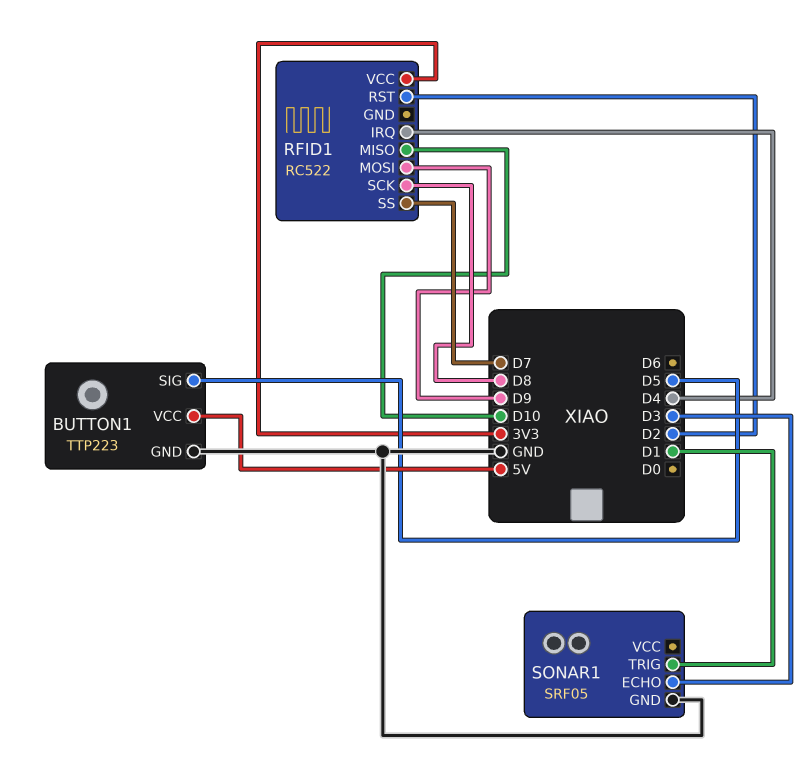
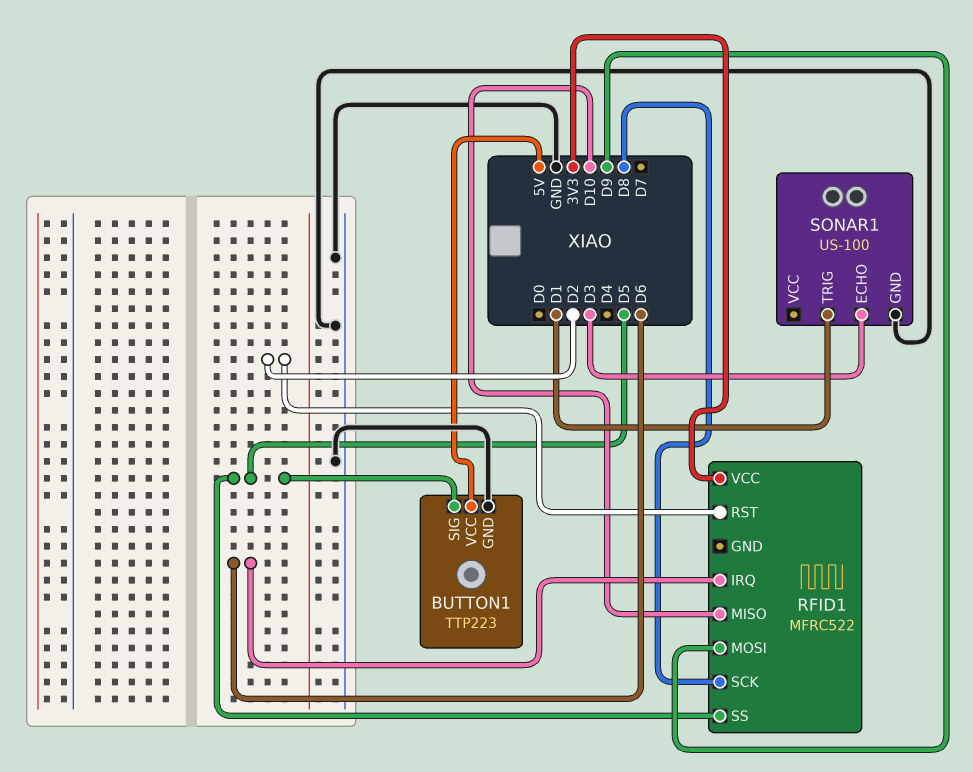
RFID1: RC522 -> MFRC522
RFID1 pin IRQ: D4 -> D6
RFID1 pin SS: D7 -> D5
SONAR1: SRF05 -> US-100

